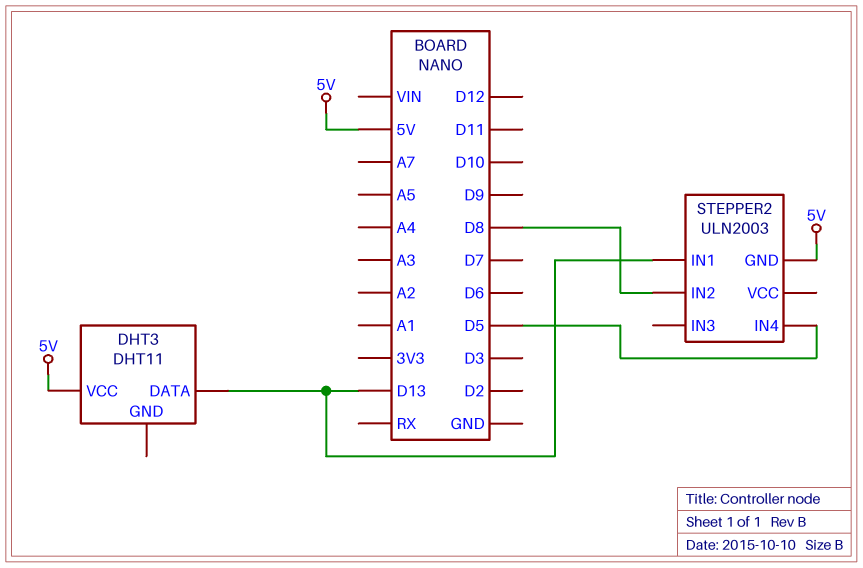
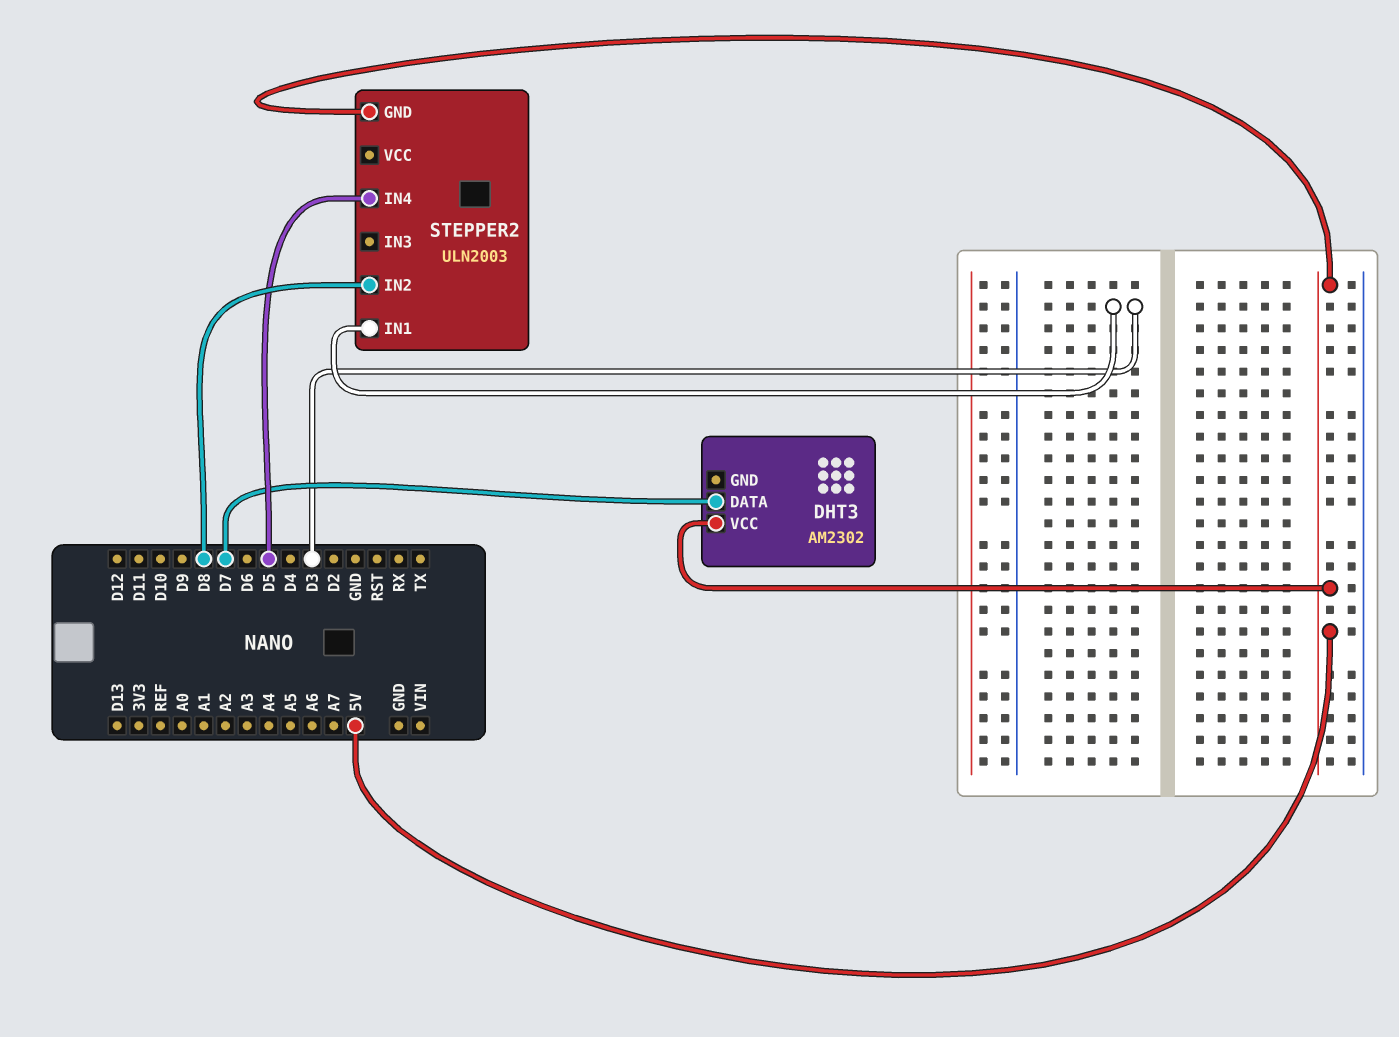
DHT3: DHT11 -> AM2302
DHT3 pin DATA: D13 -> D7
STEPPER2 pin IN1: D13 -> D3

